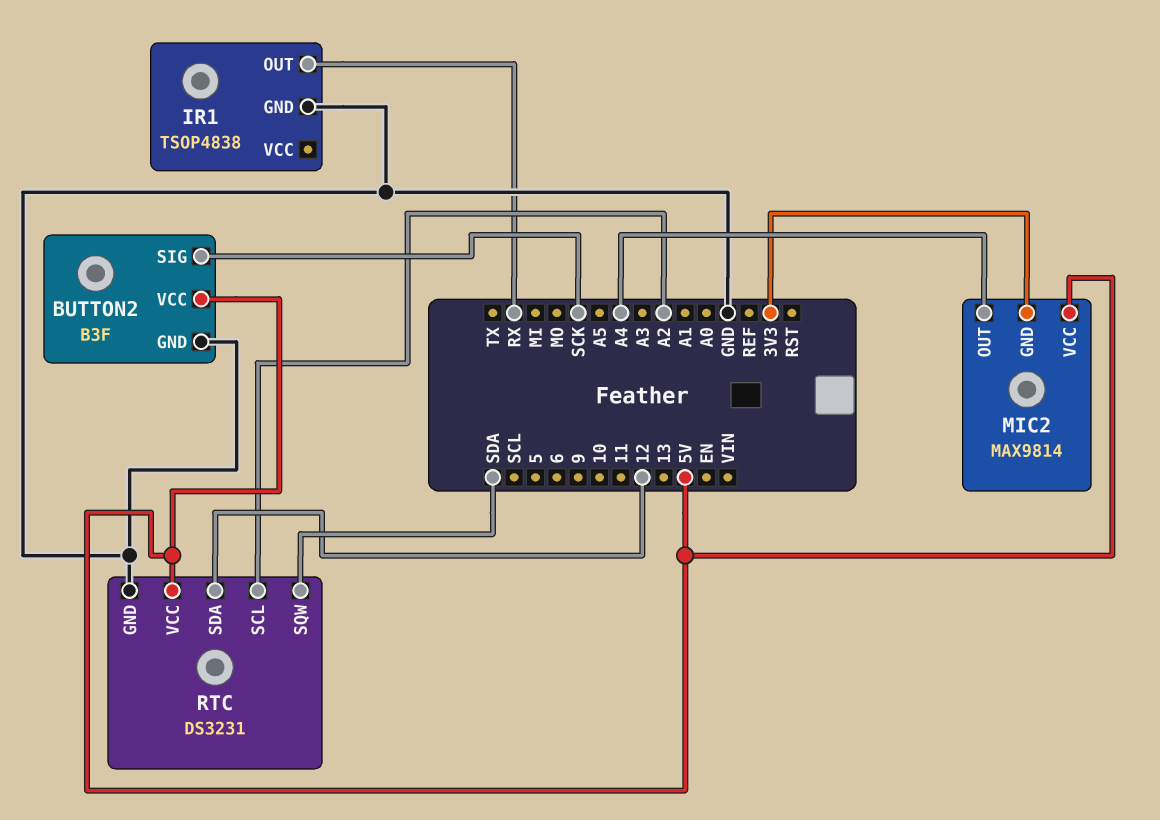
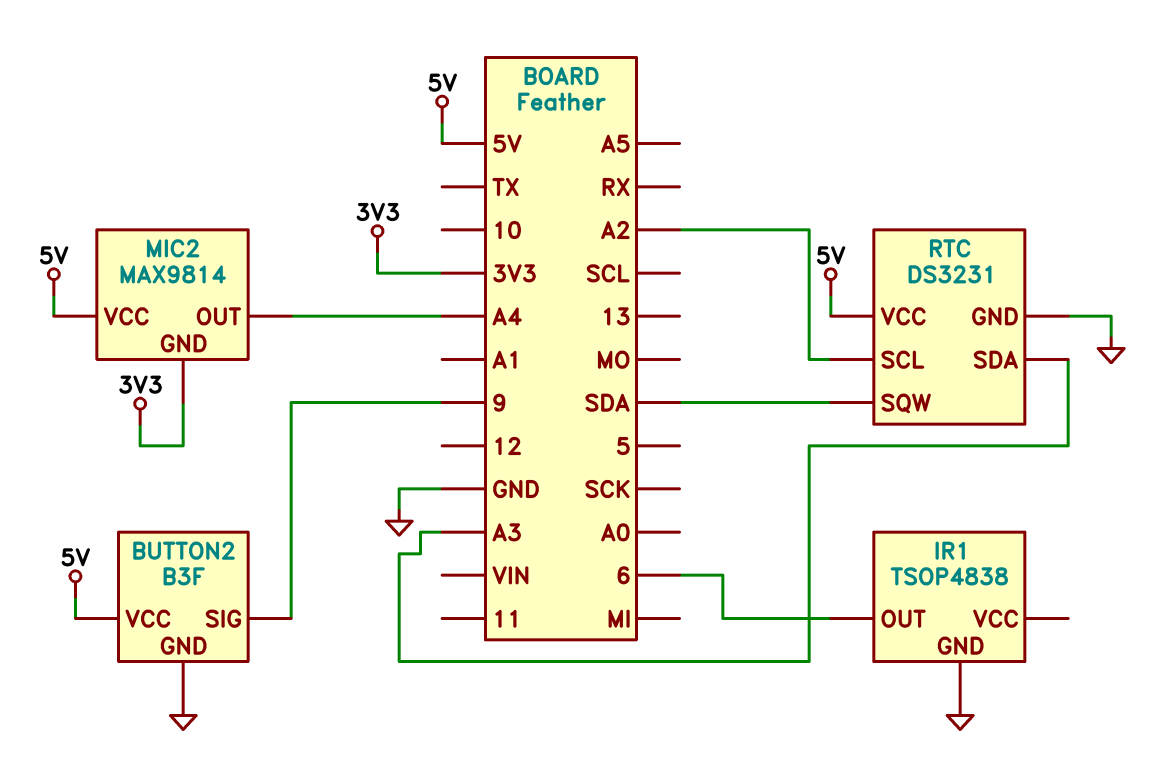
BUTTON2 pin SIG: SCK -> 9
IR1 pin OUT: RX -> 6
RTC pin SDA: 12 -> A3

